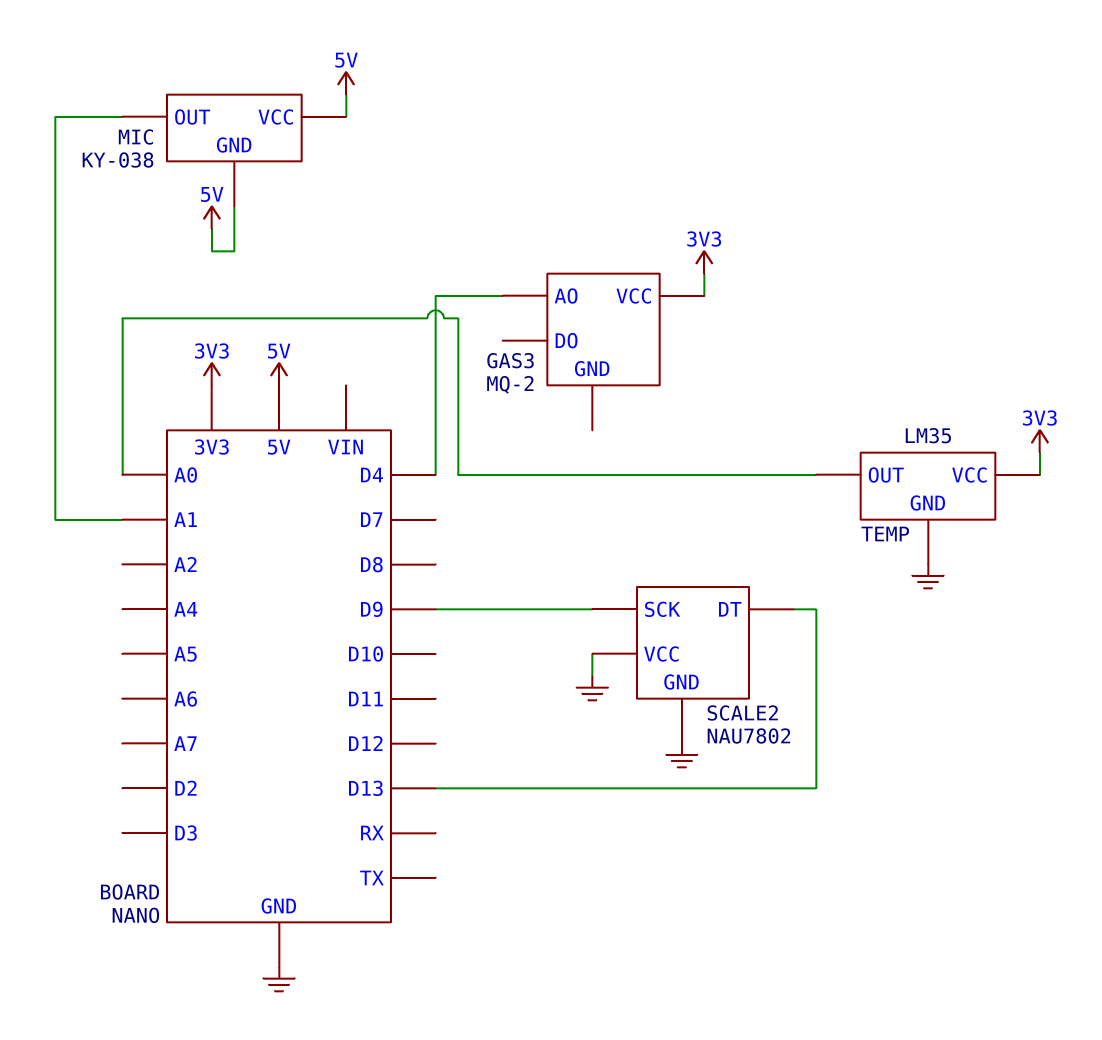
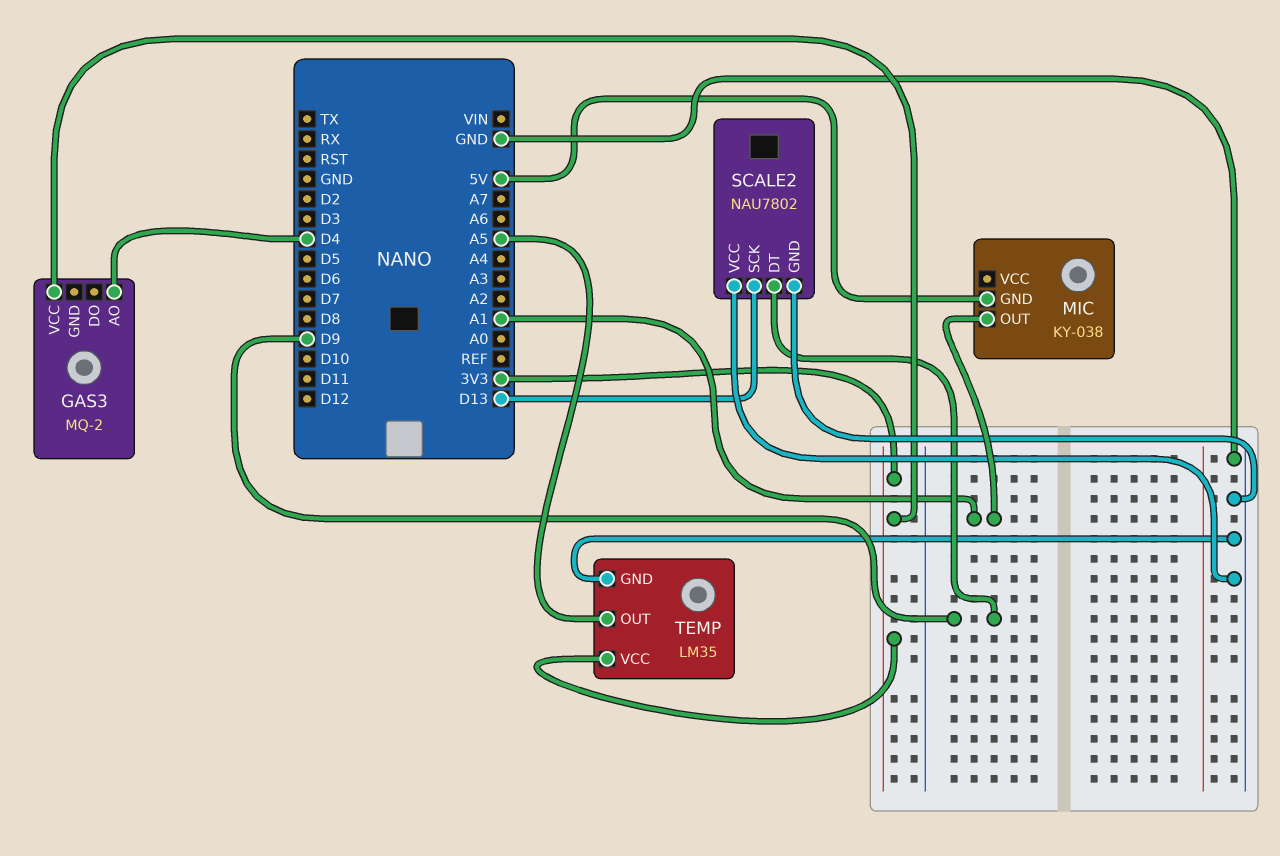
MIC pin VCC: 5V -> none
SCALE2 pin DT: D13 -> D9
SCALE2 pin SCK: D9 -> D13
TEMP pin OUT: A0 -> A5

